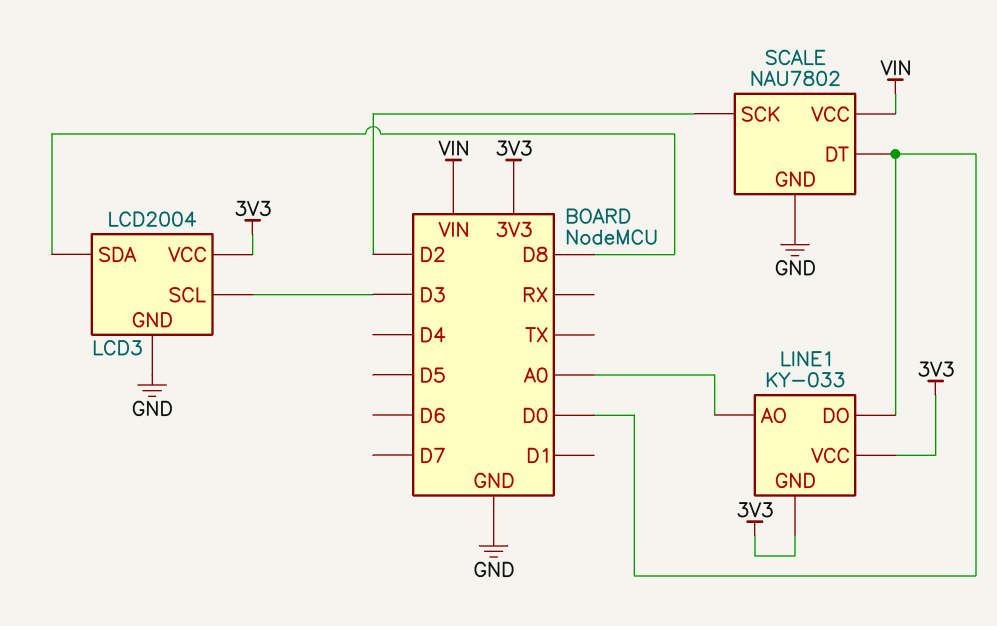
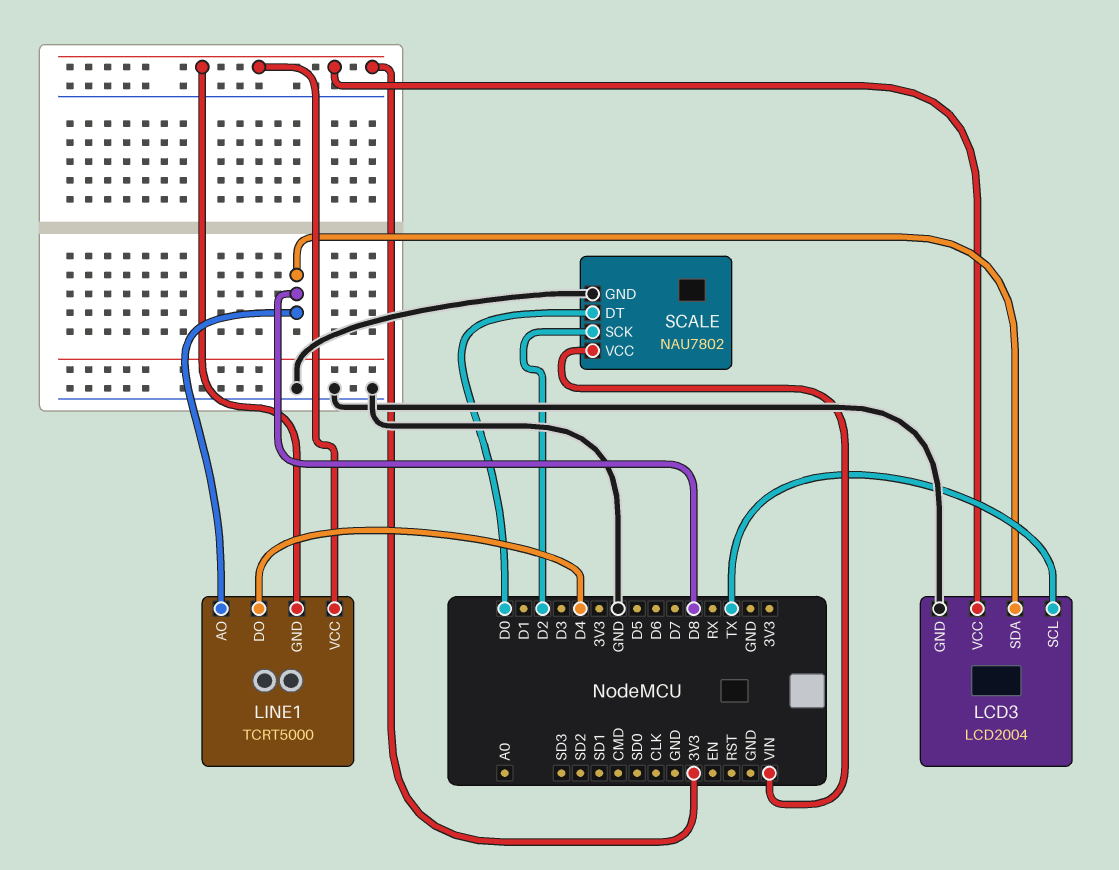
LCD3 pin SCL: D3 -> TX
LINE1: KY-033 -> TCRT5000
LINE1 pin AO: A0 -> D8
LINE1 pin DO: D0 -> D4

